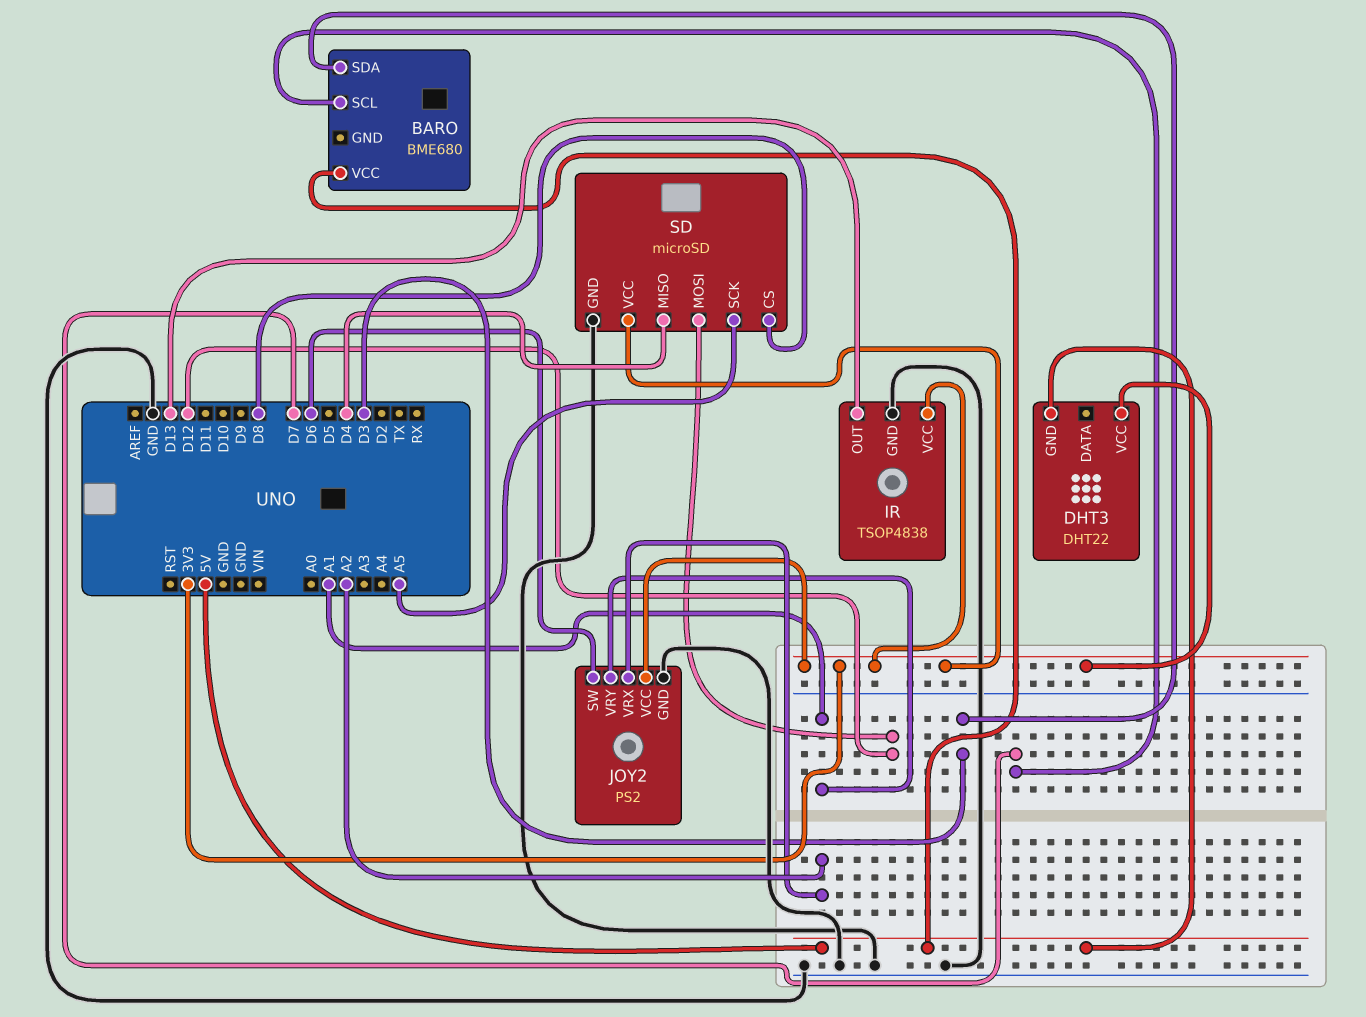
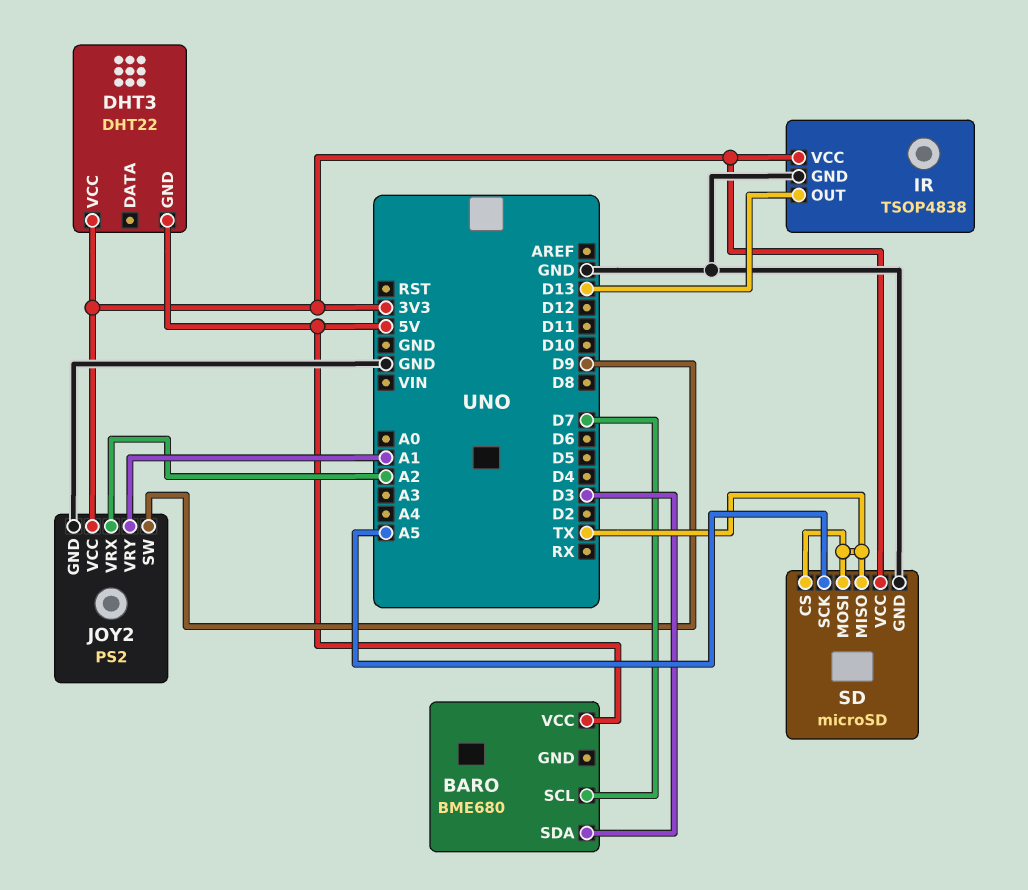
JOY2 pin SW: D6 -> D9
SD pin CS: D8 -> TX
SD pin MISO: D4 -> TX
SD pin MOSI: D12 -> TX

